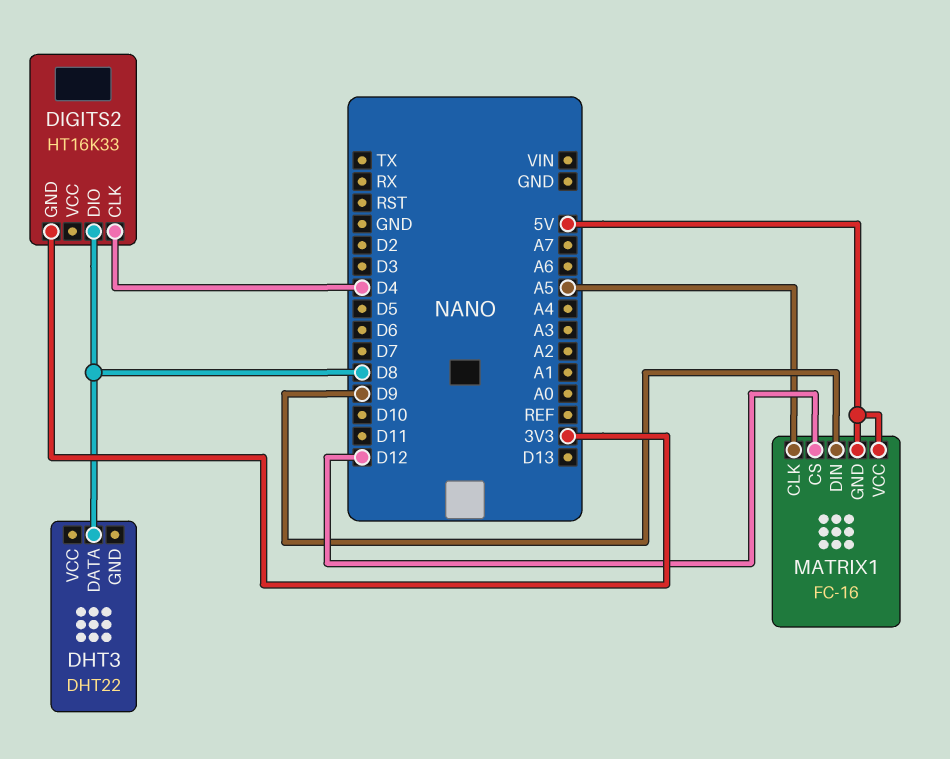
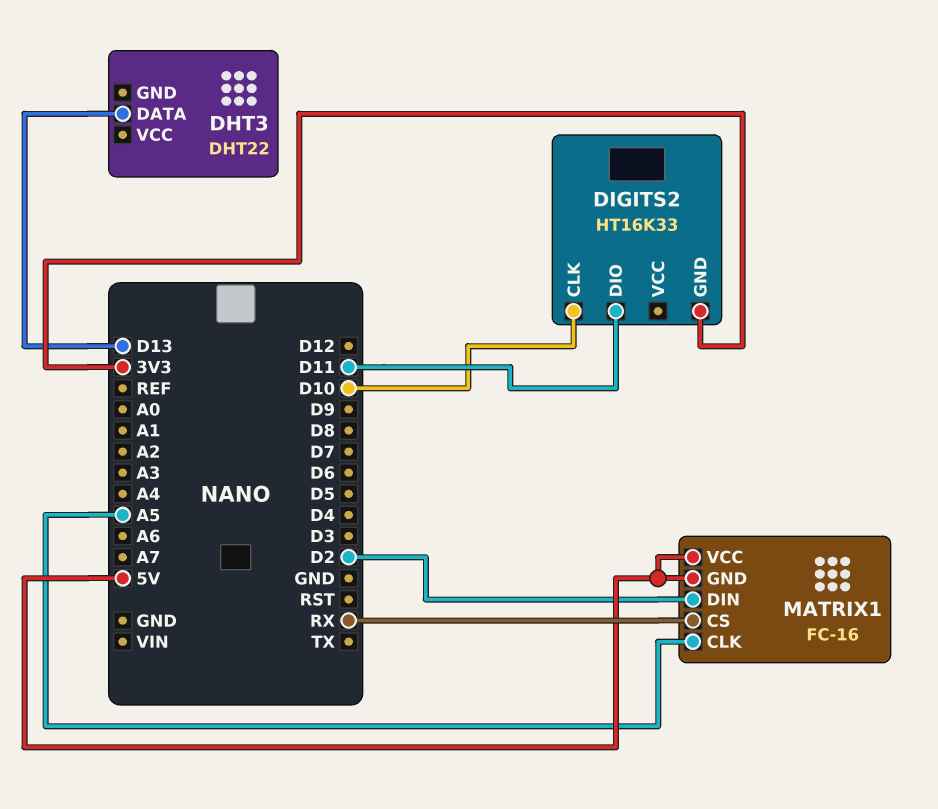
DHT3 pin DATA: D8 -> D13
DIGITS2 pin CLK: D4 -> D10
DIGITS2 pin DIO: D8 -> D11
MATRIX1 pin CS: D12 -> RX
MATRIX1 pin DIN: D9 -> D2

